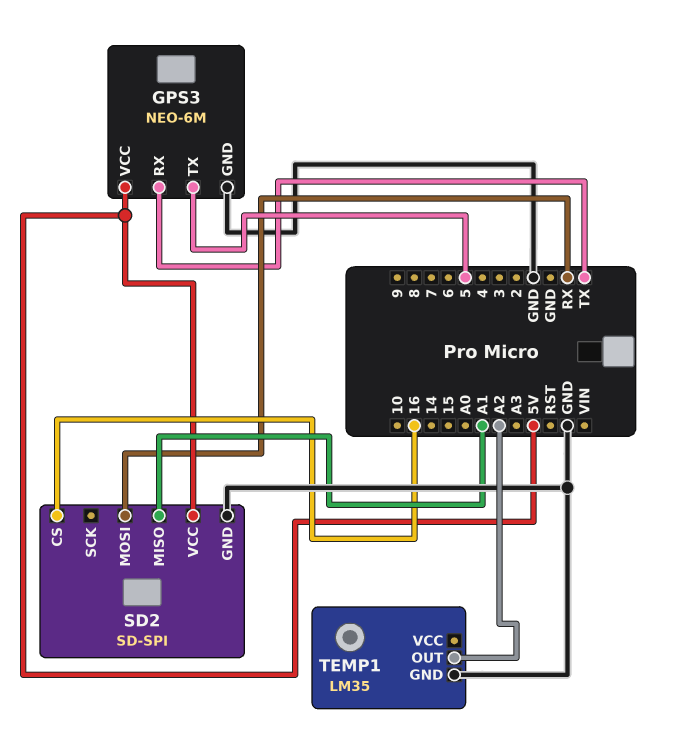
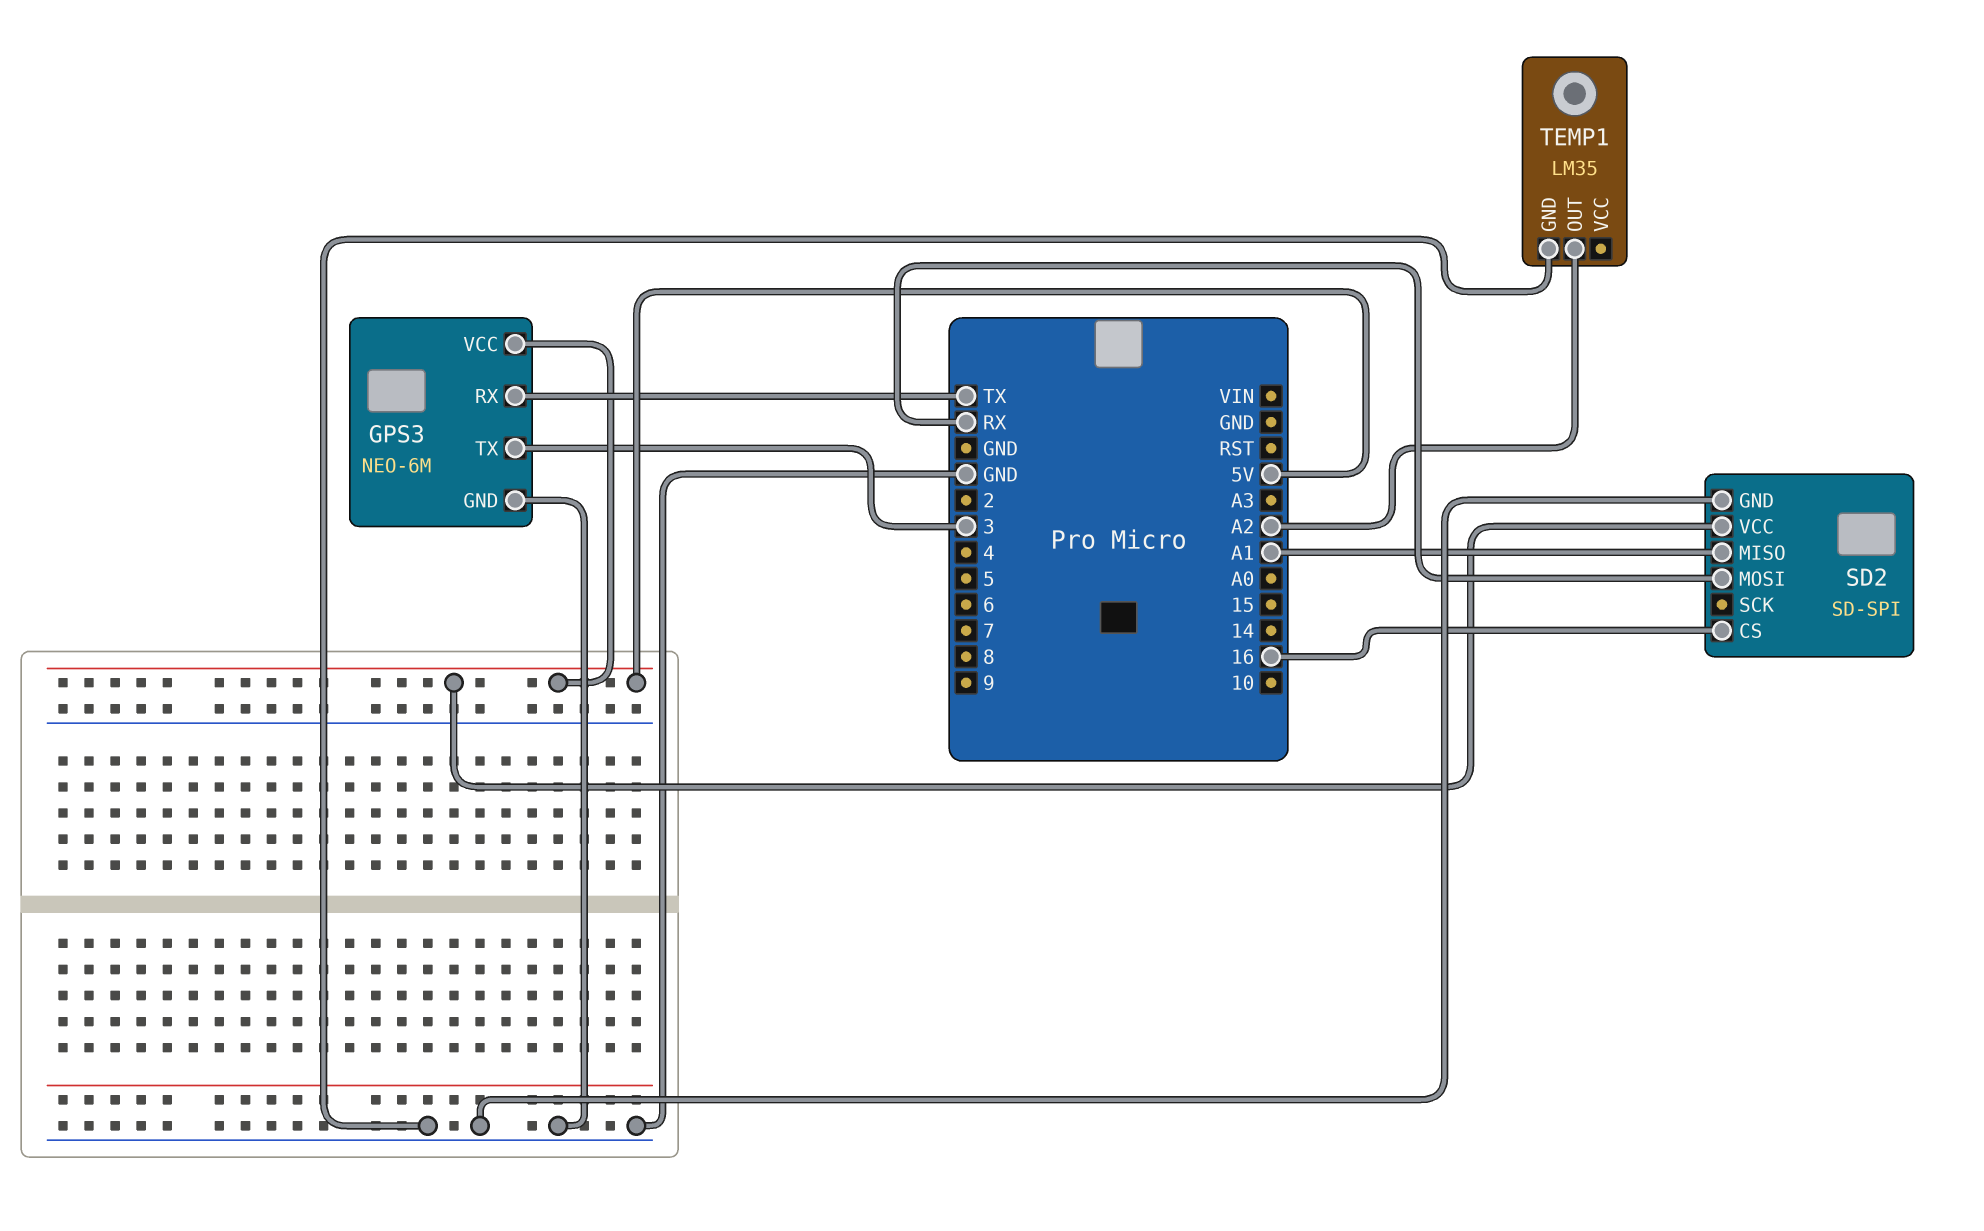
GPS3 pin TX: 5 -> 3

